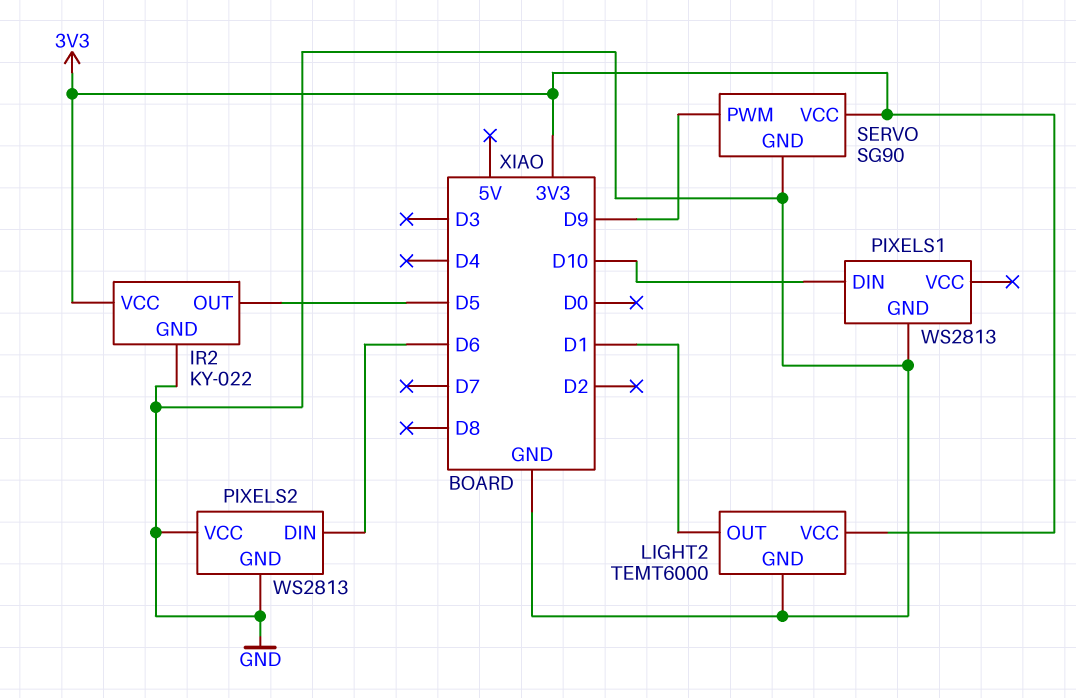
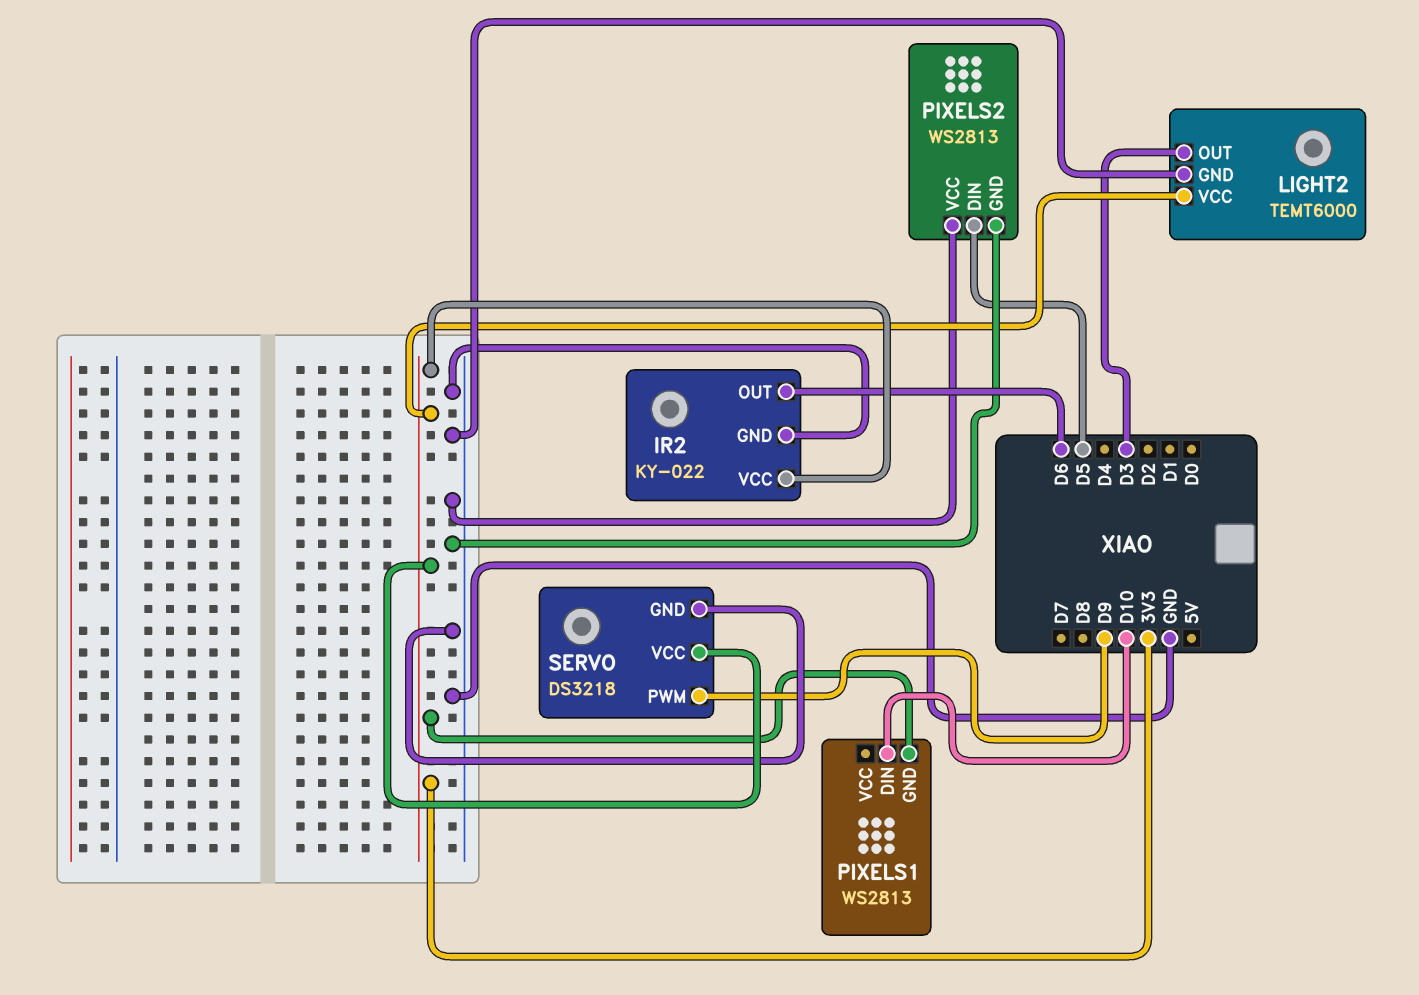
IR2 pin OUT: D5 -> D6
LIGHT2 pin OUT: D1 -> D3
PIXELS1 pin GND: GND -> 3V3
PIXELS2 pin DIN: D6 -> D5
SERVO: SG90 -> DS3218

